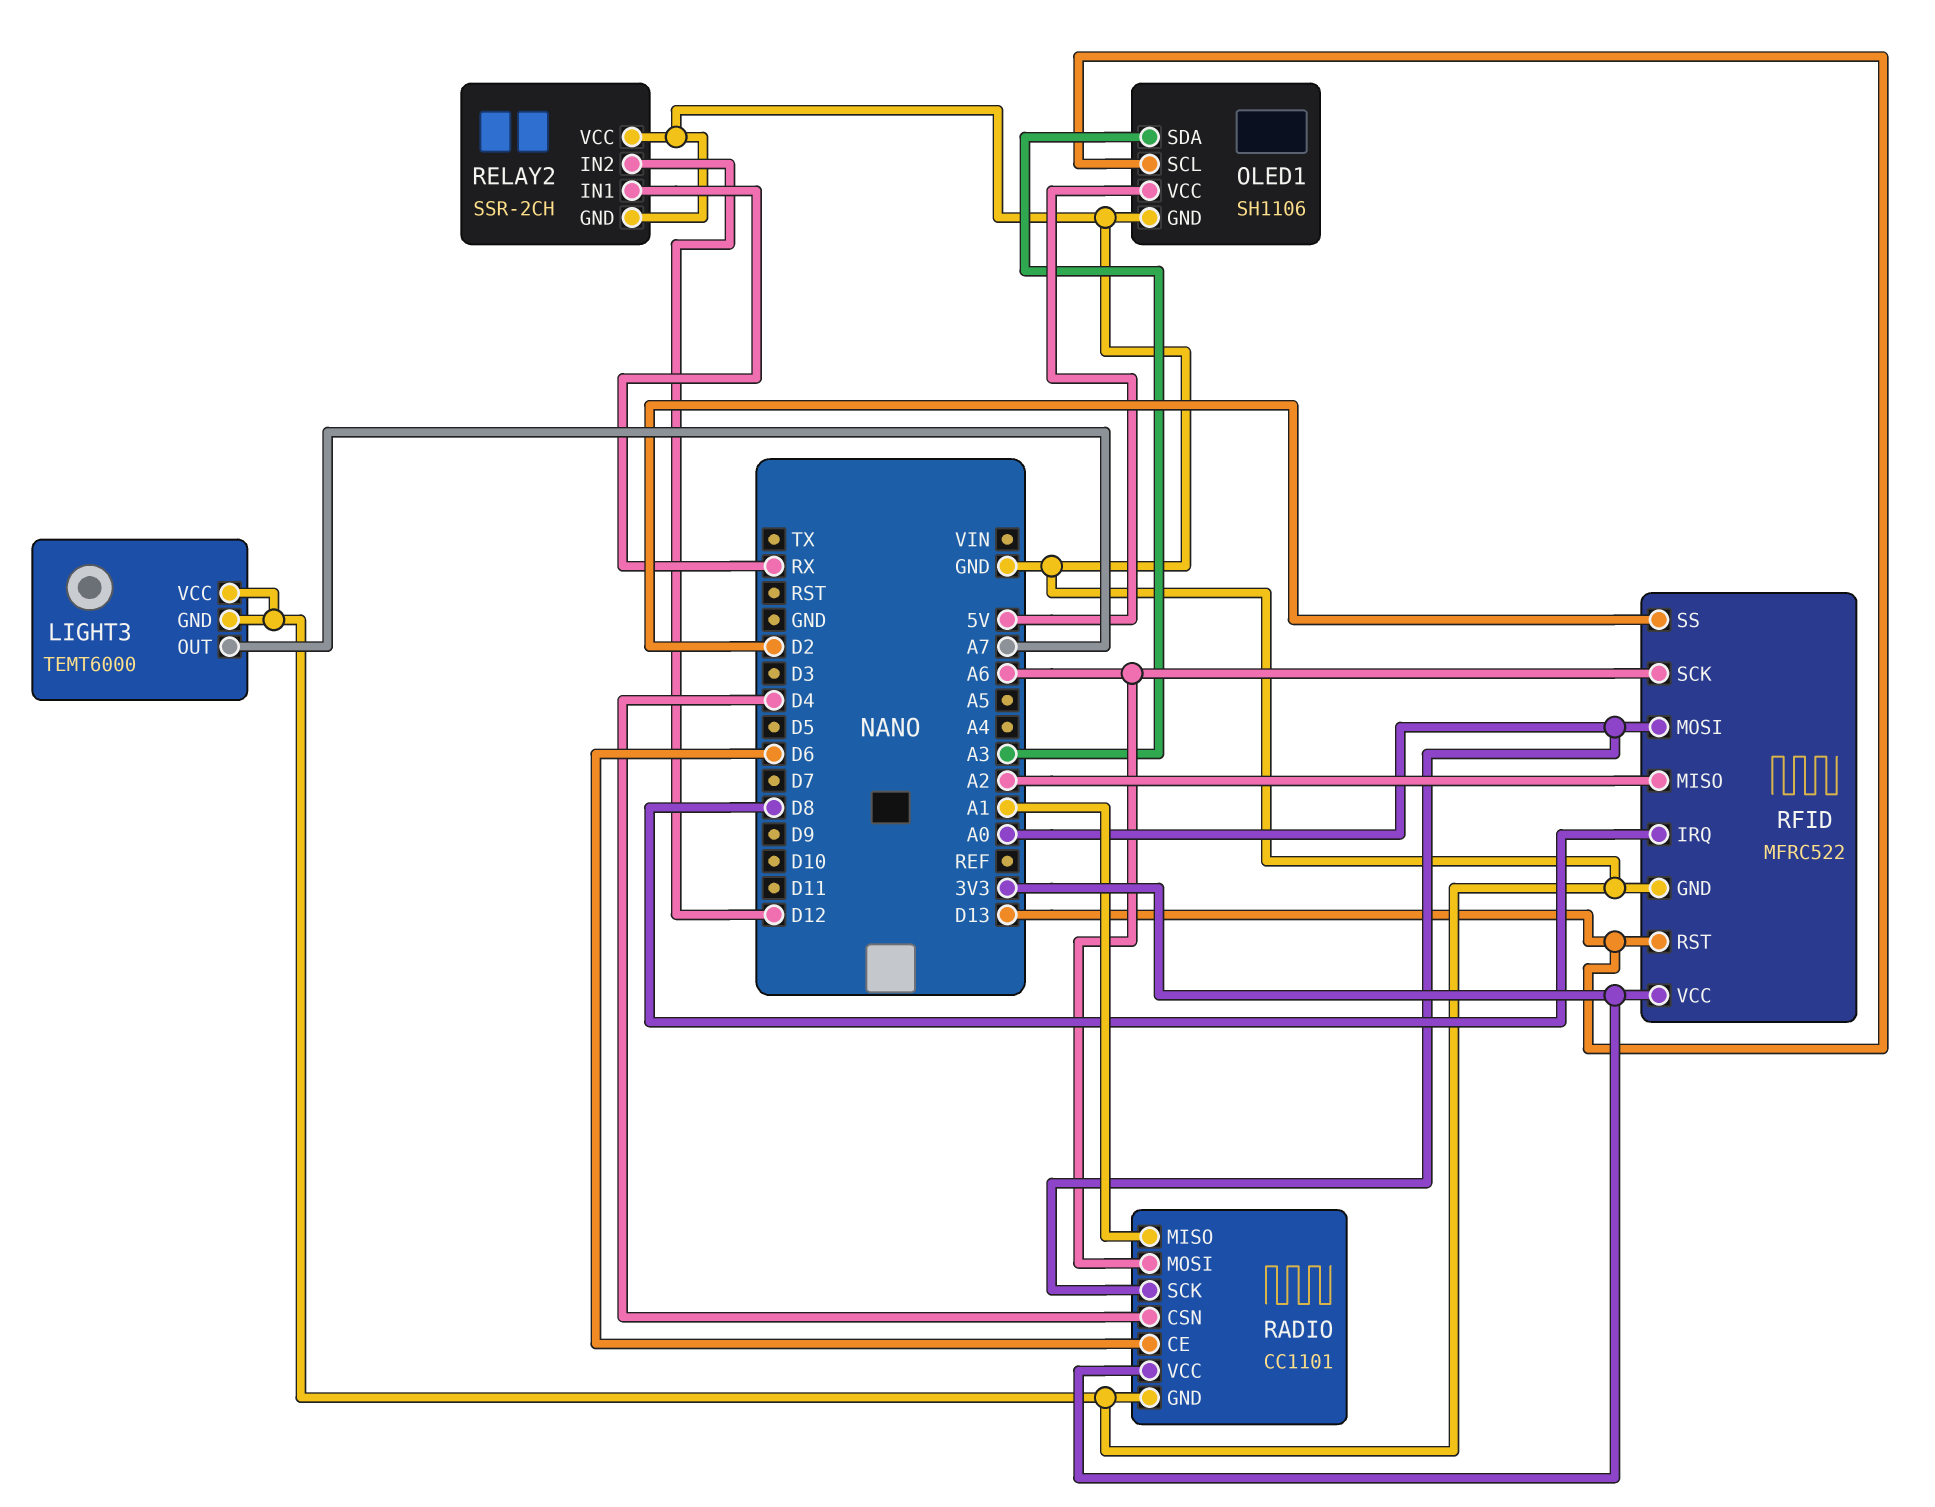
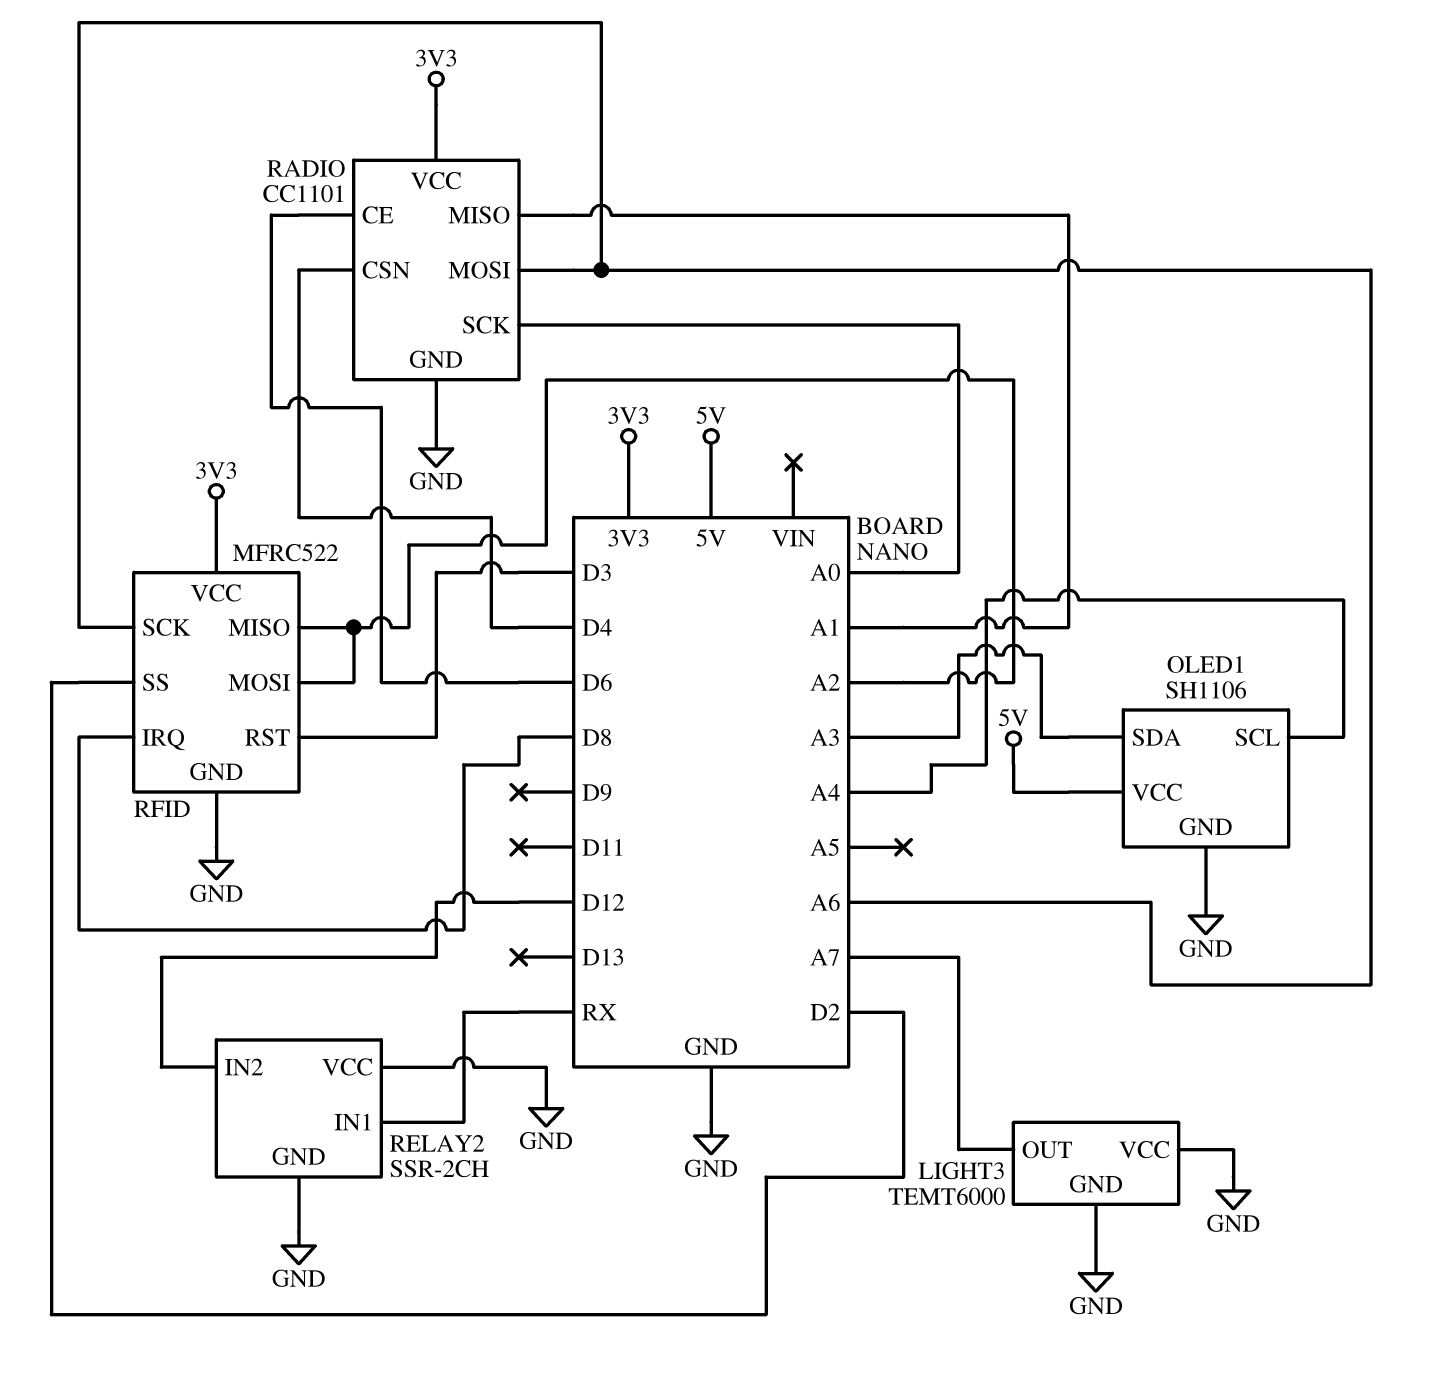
OLED1 pin SCL: D13 -> A4
RFID pin MOSI: A0 -> A2
RFID pin RST: D13 -> D3

